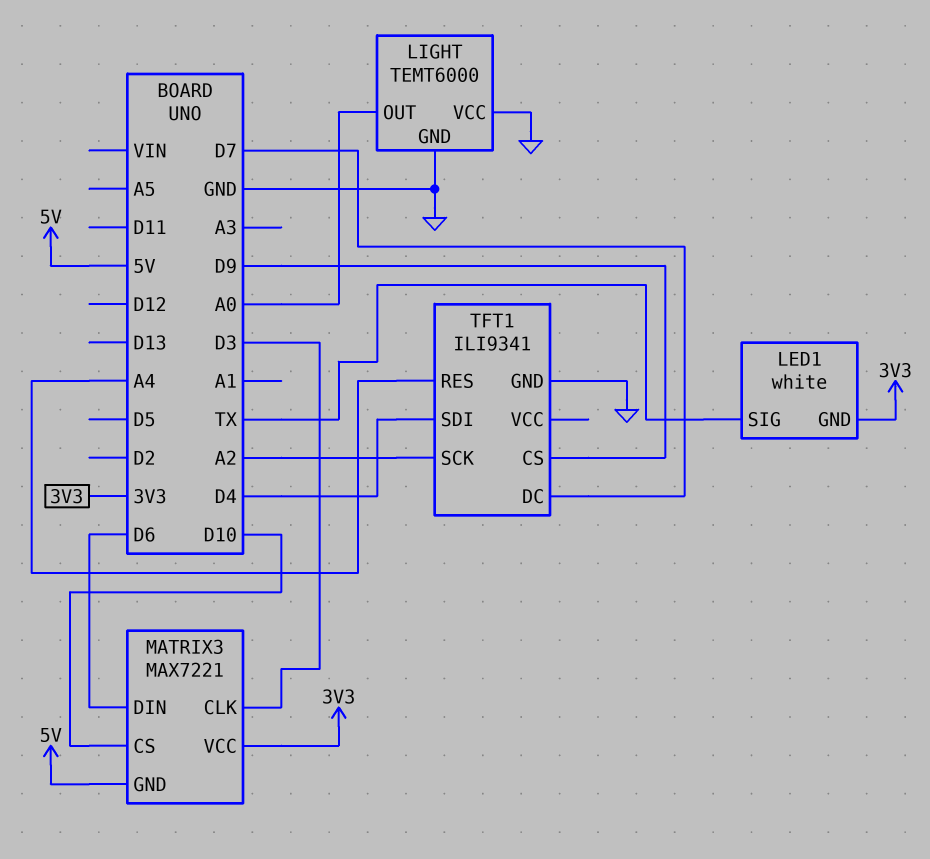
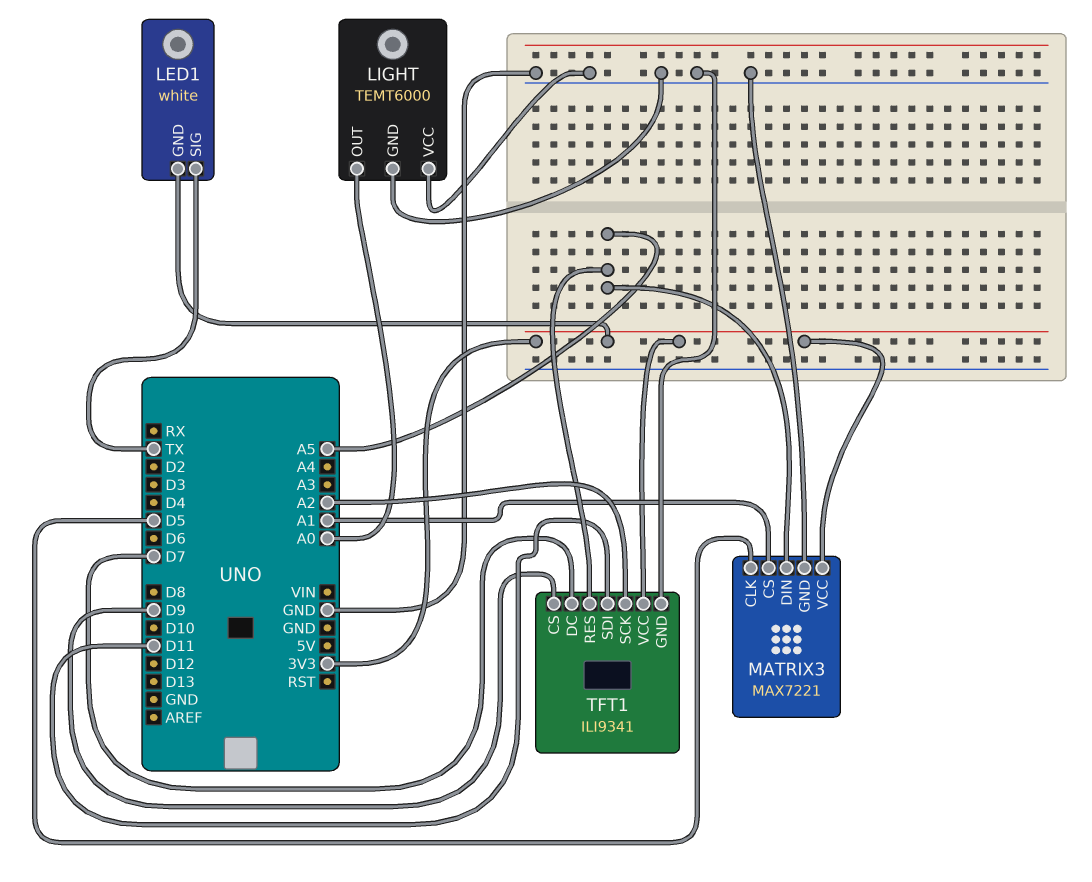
MATRIX3 pin CLK: D3 -> D5
MATRIX3 pin CS: D10 -> A1
MATRIX3 pin DIN: D6 -> A5
MATRIX3 pin GND: 5V -> GND
TFT1 pin RES: A4 -> A5
TFT1 pin SDI: D4 -> D11
TFT1 pin VCC: none -> 3V3

